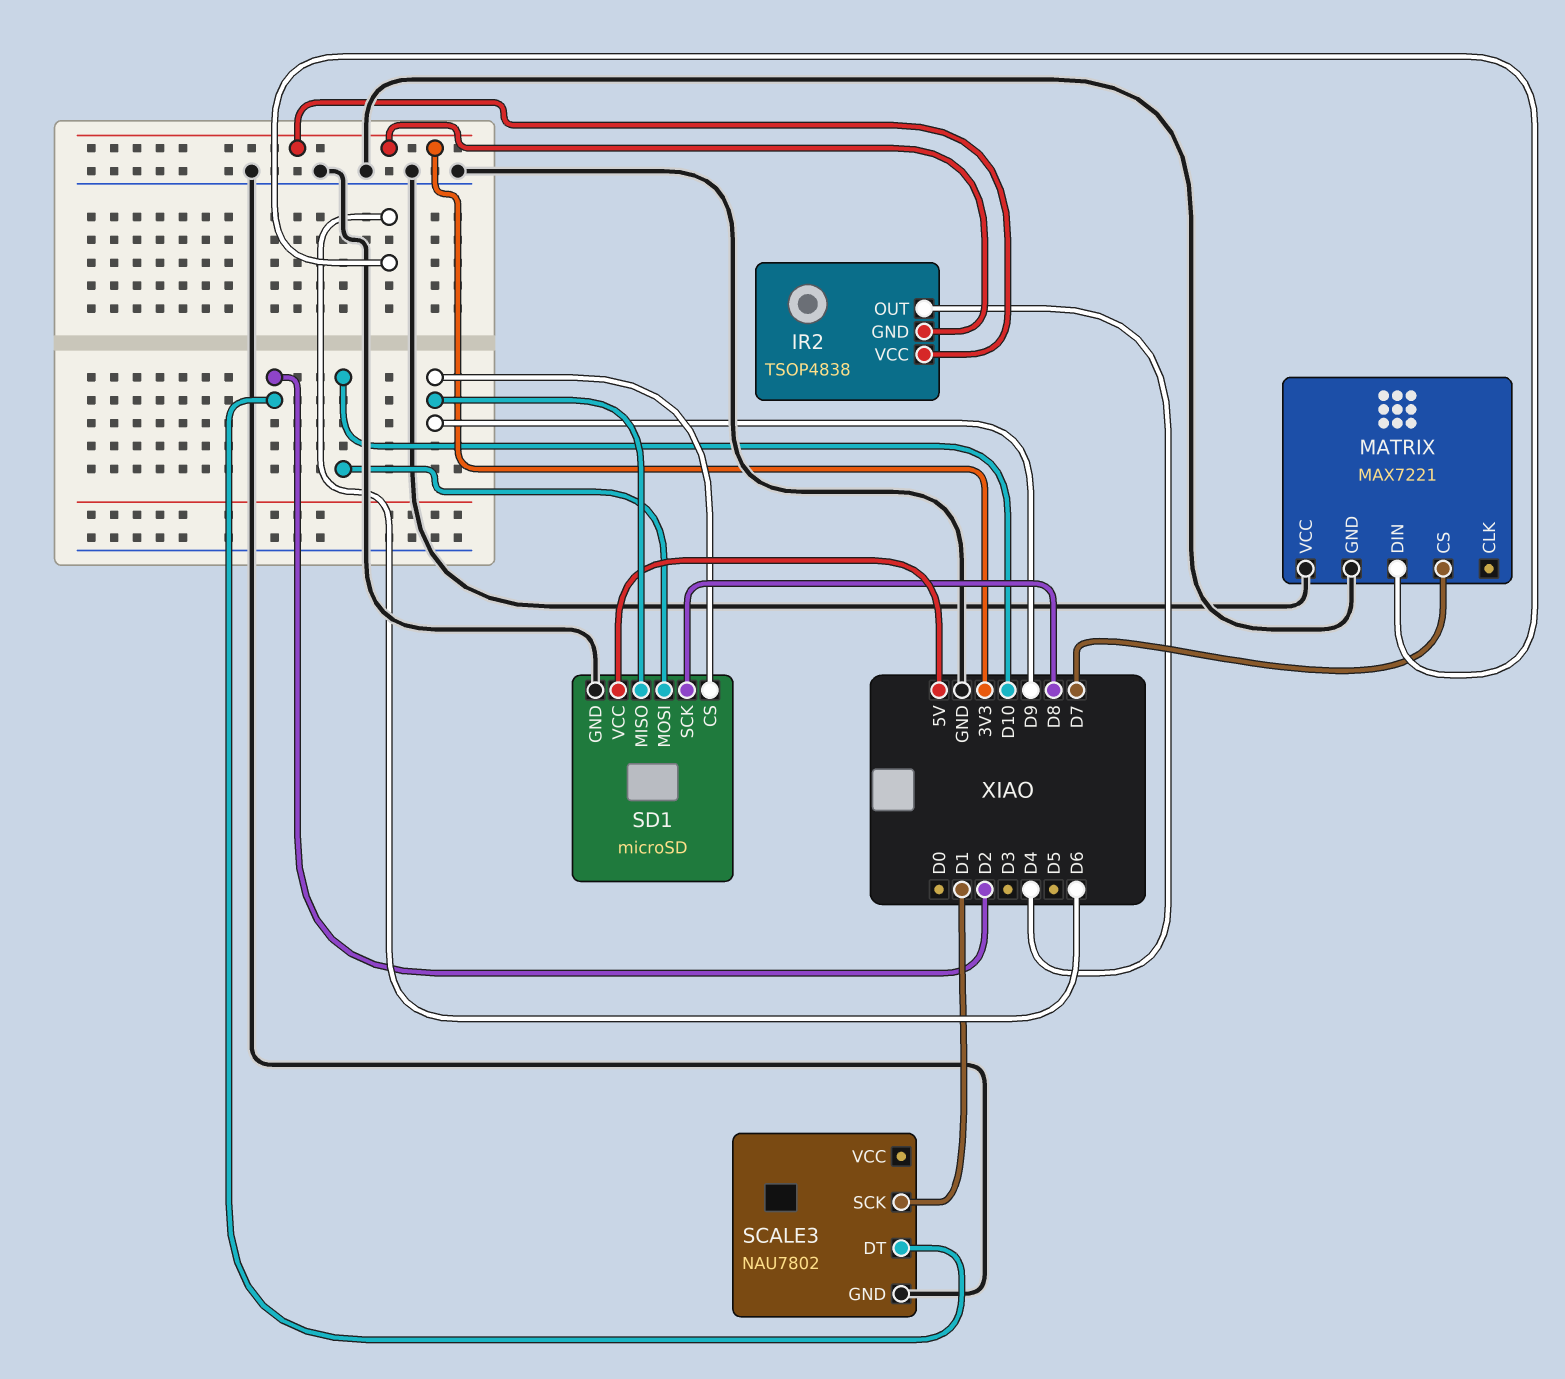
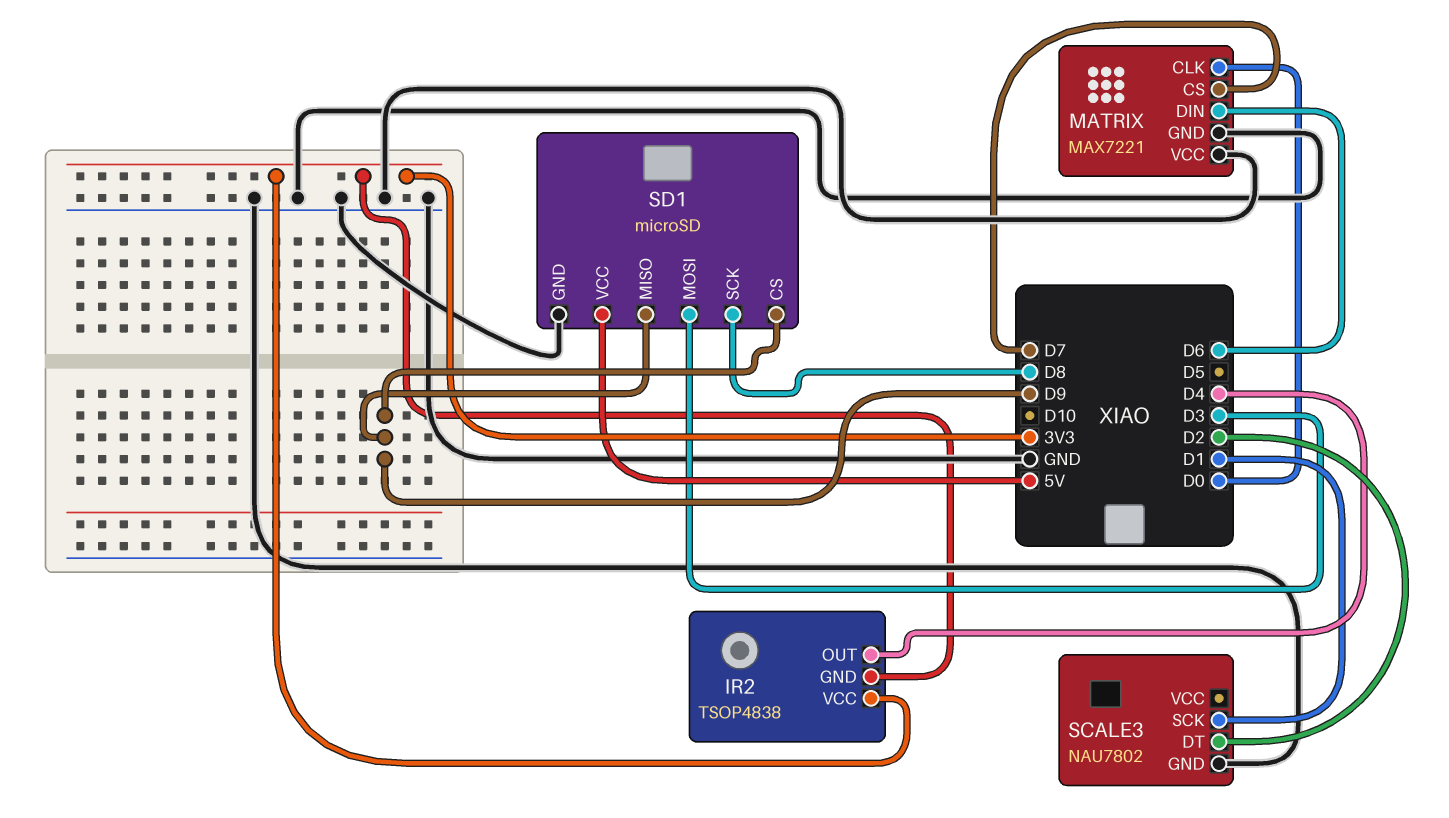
MATRIX pin CLK: none -> D0
SD1 pin MOSI: D10 -> D3

